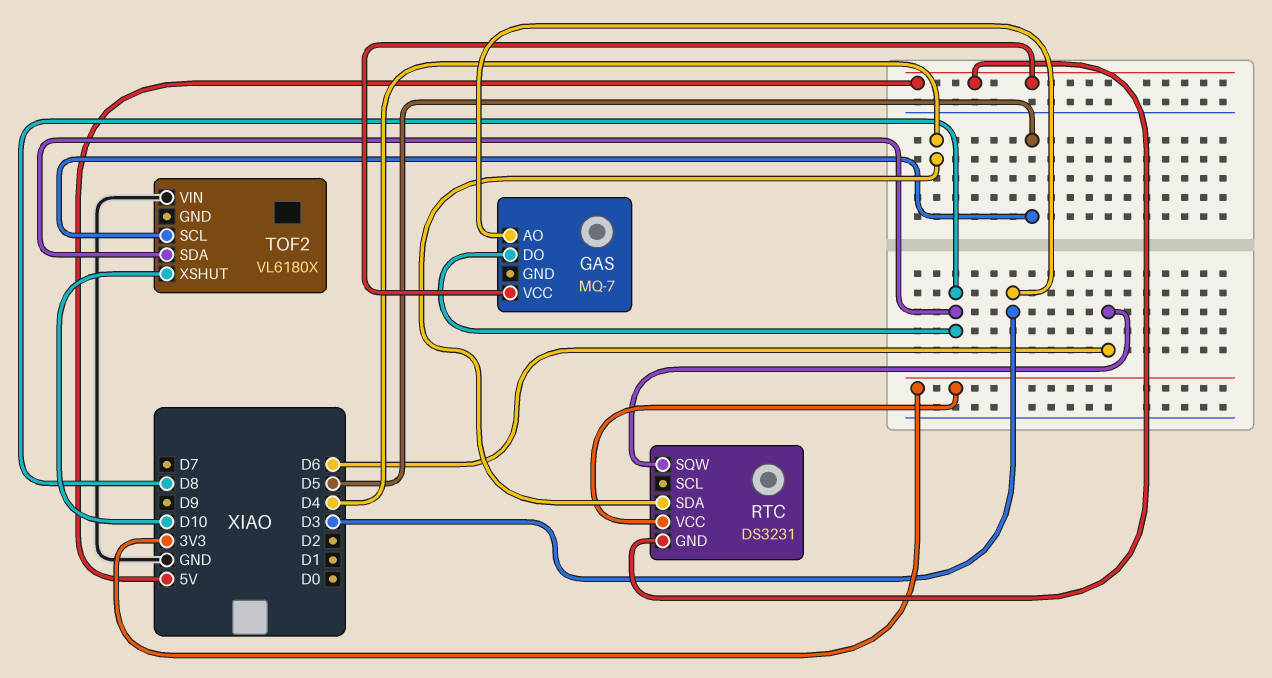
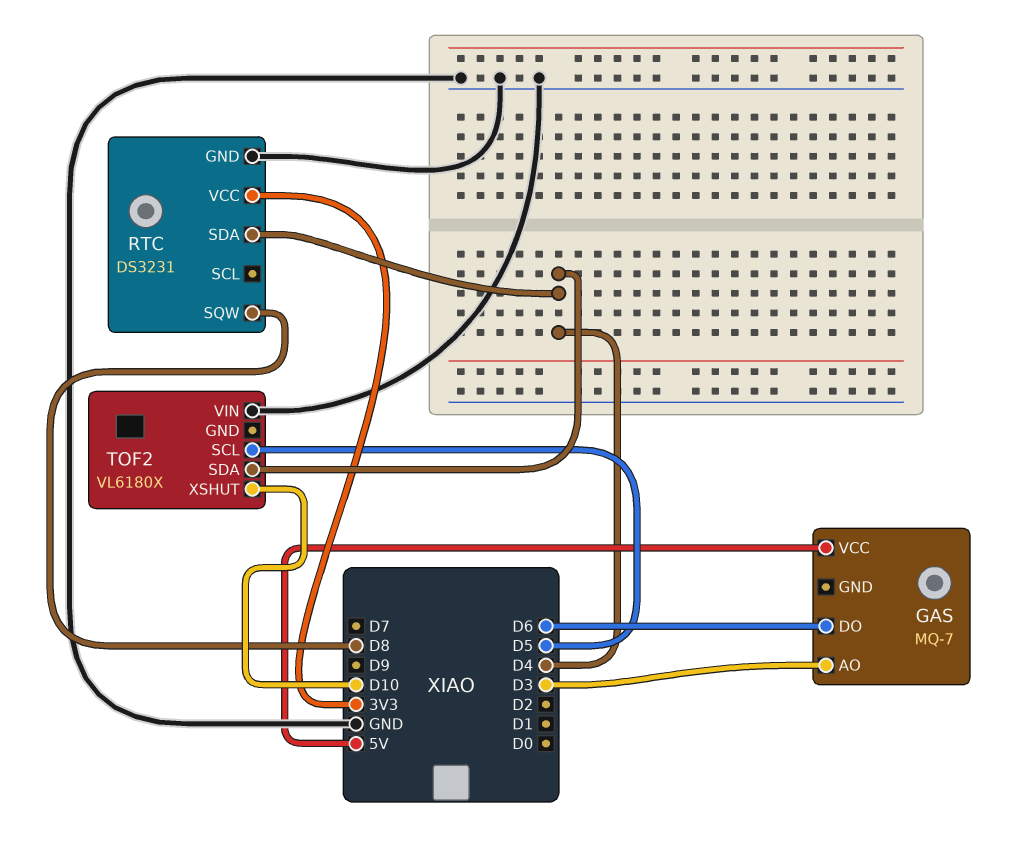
GAS pin DO: D8 -> D6
RTC pin GND: 5V -> GND
RTC pin SQW: D6 -> D8
TOF2 pin SDA: D8 -> D4

